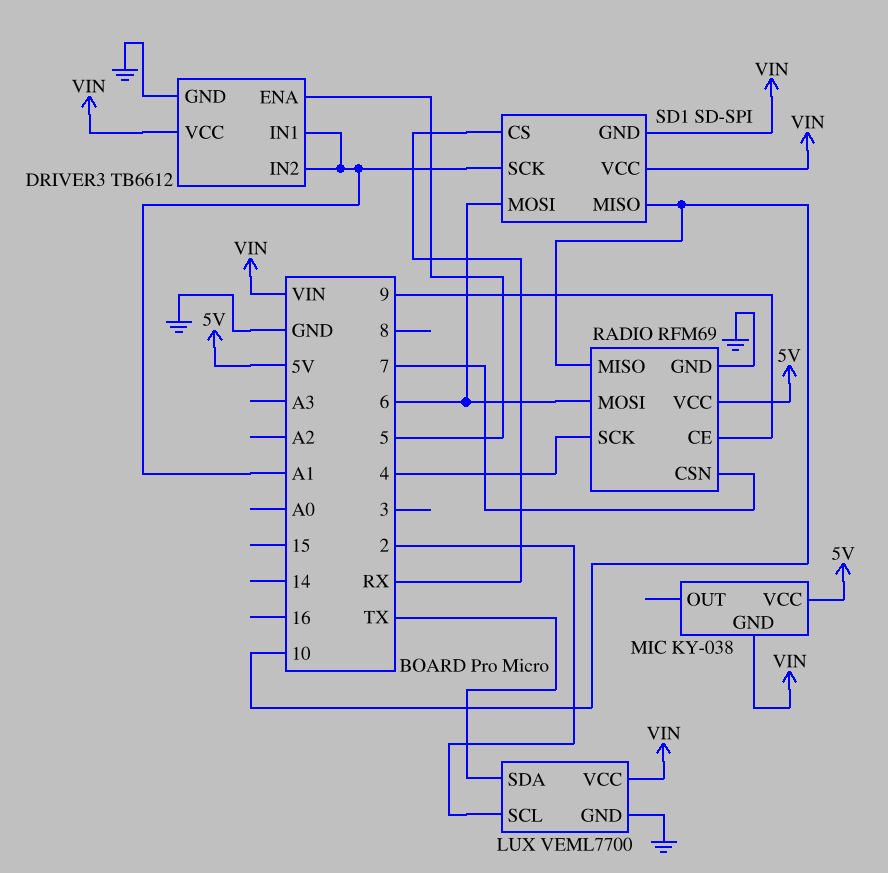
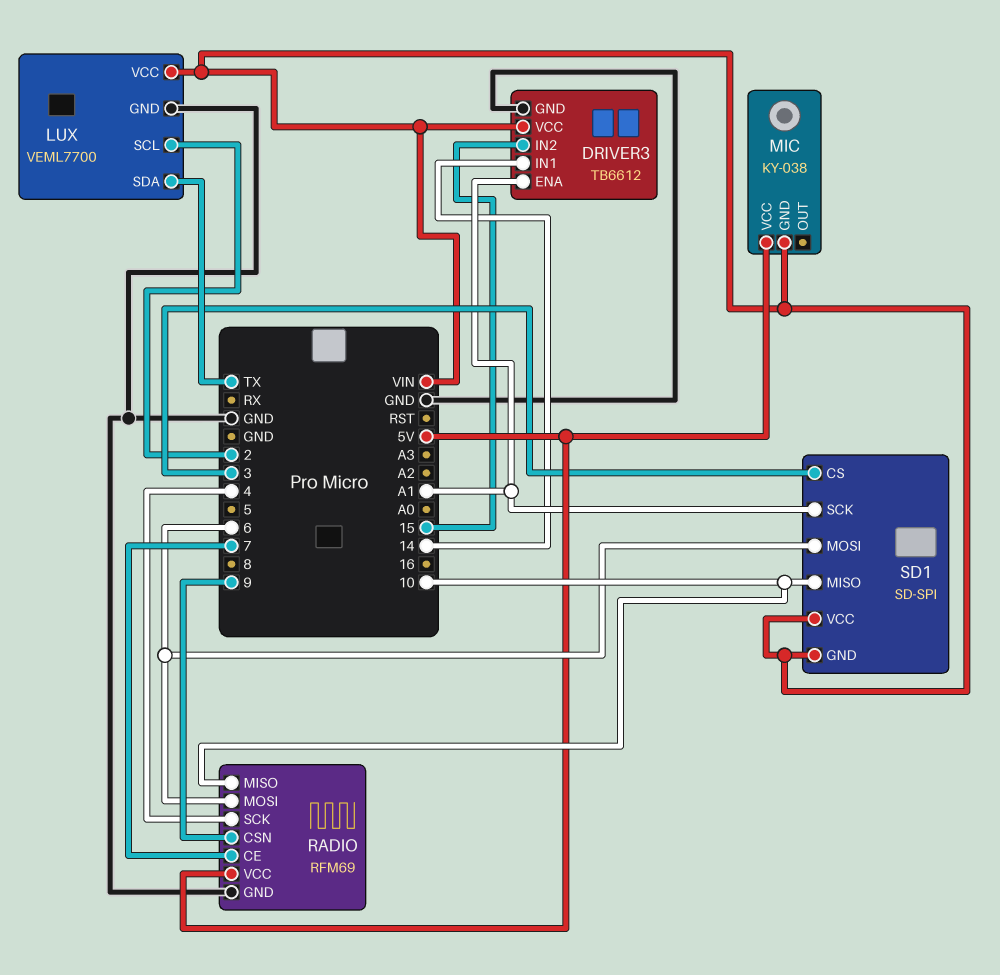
DRIVER3 pin ENA: 5 -> A1
DRIVER3 pin IN1: A1 -> 14
DRIVER3 pin IN2: A1 -> 15
RADIO pin CE: 9 -> 7
RADIO pin CSN: 7 -> 9
SD1 pin CS: RX -> 3

